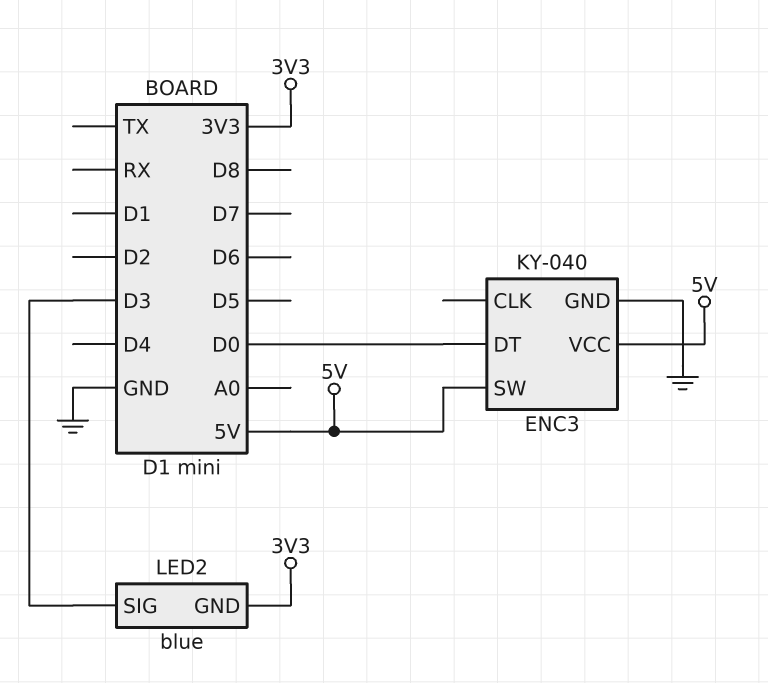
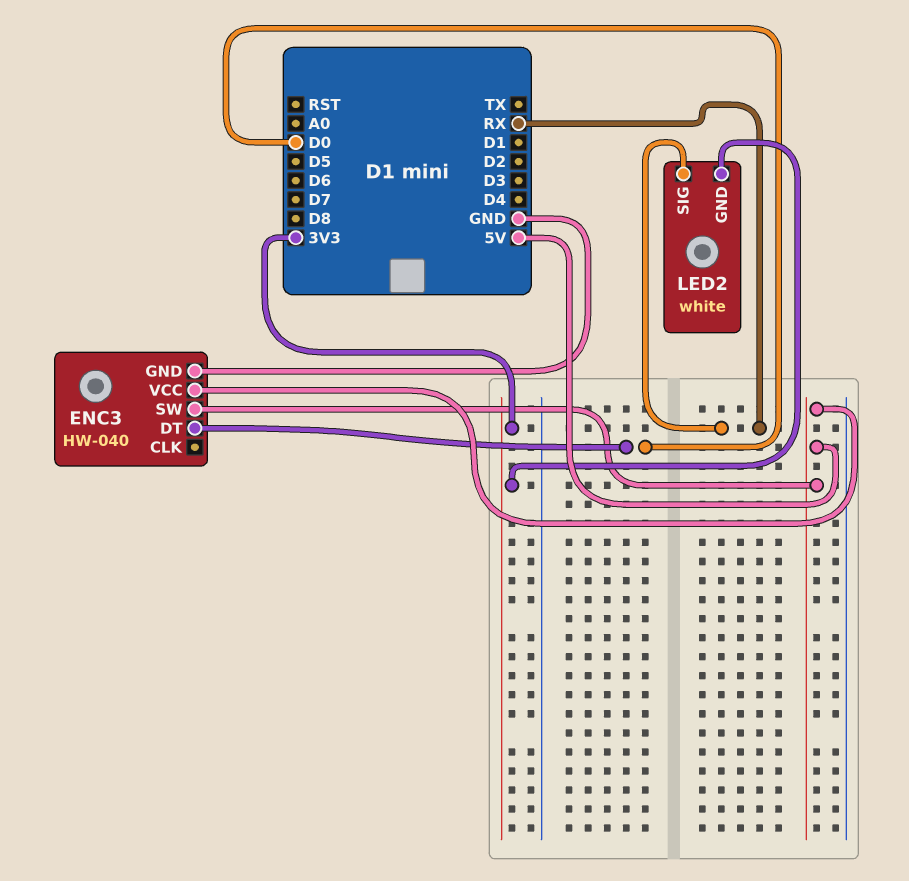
ENC3: KY-040 -> HW-040
LED2: blue -> white
LED2 pin SIG: D3 -> RX

